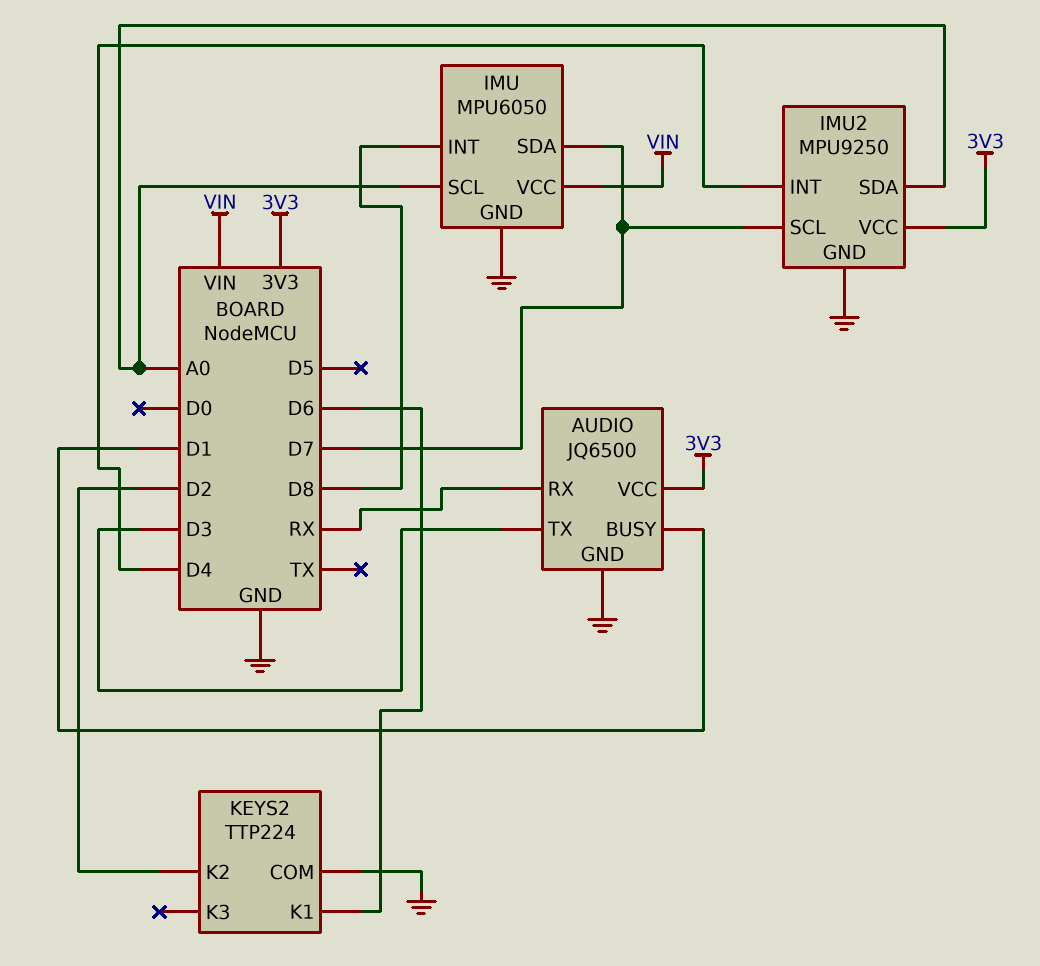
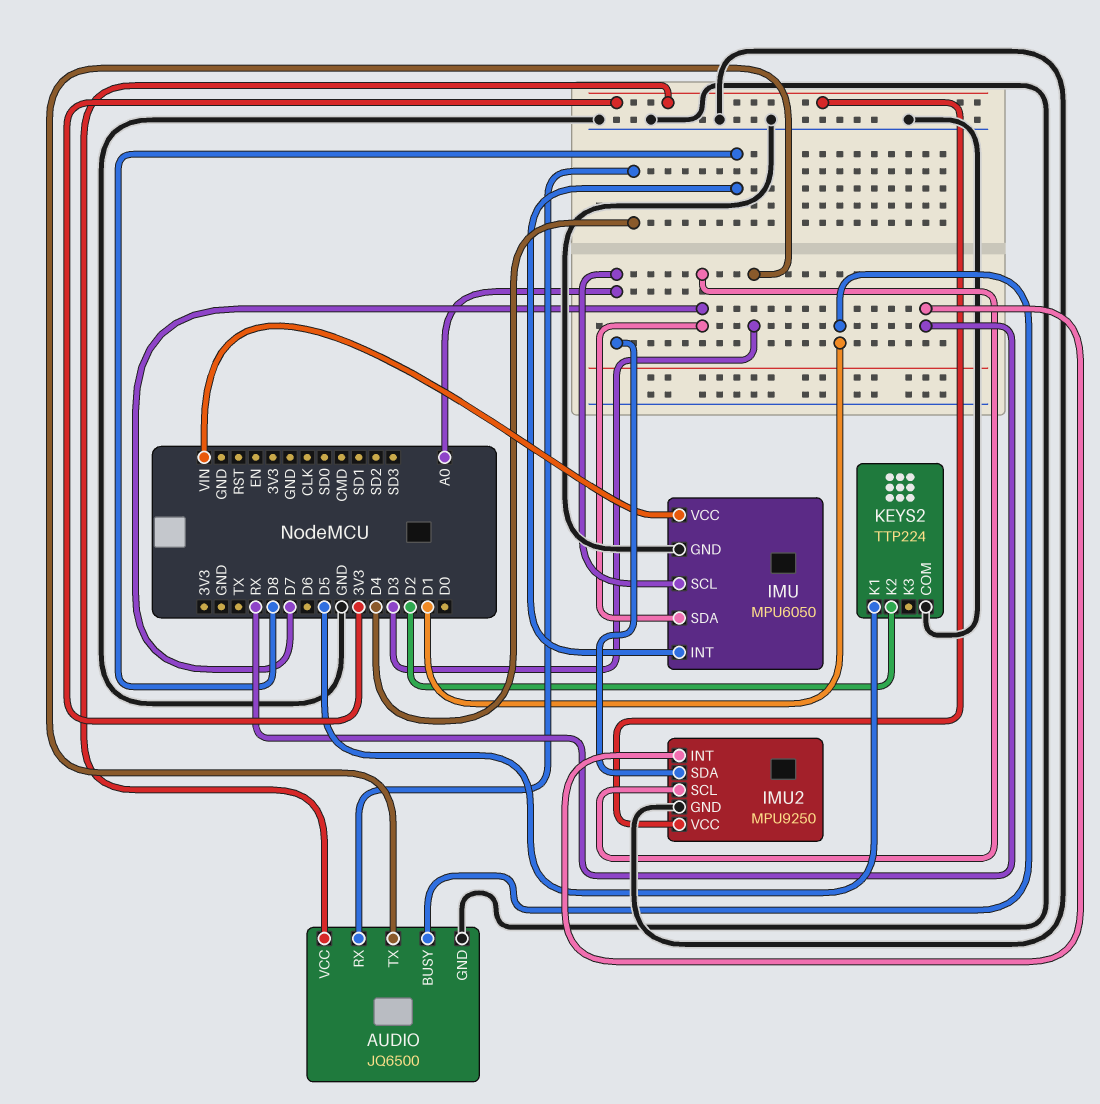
AUDIO pin RX: RX -> D4
IMU2 pin INT: D4 -> RX
KEYS2 pin K1: D6 -> D5

